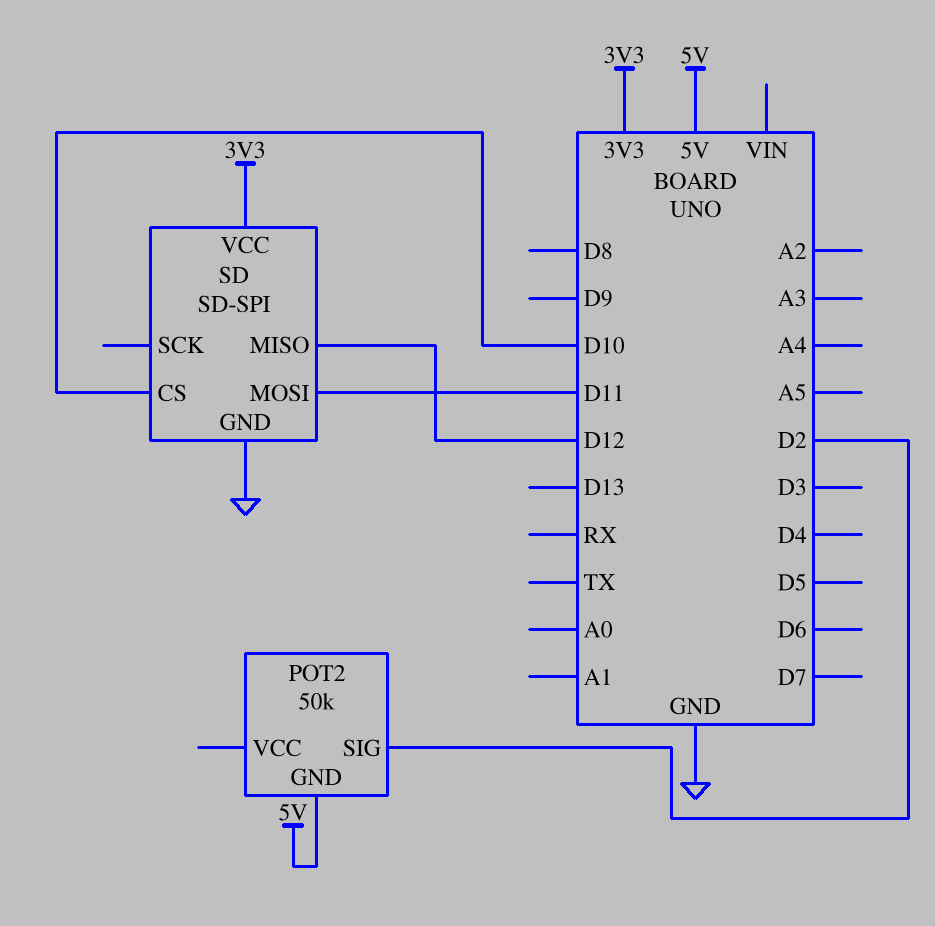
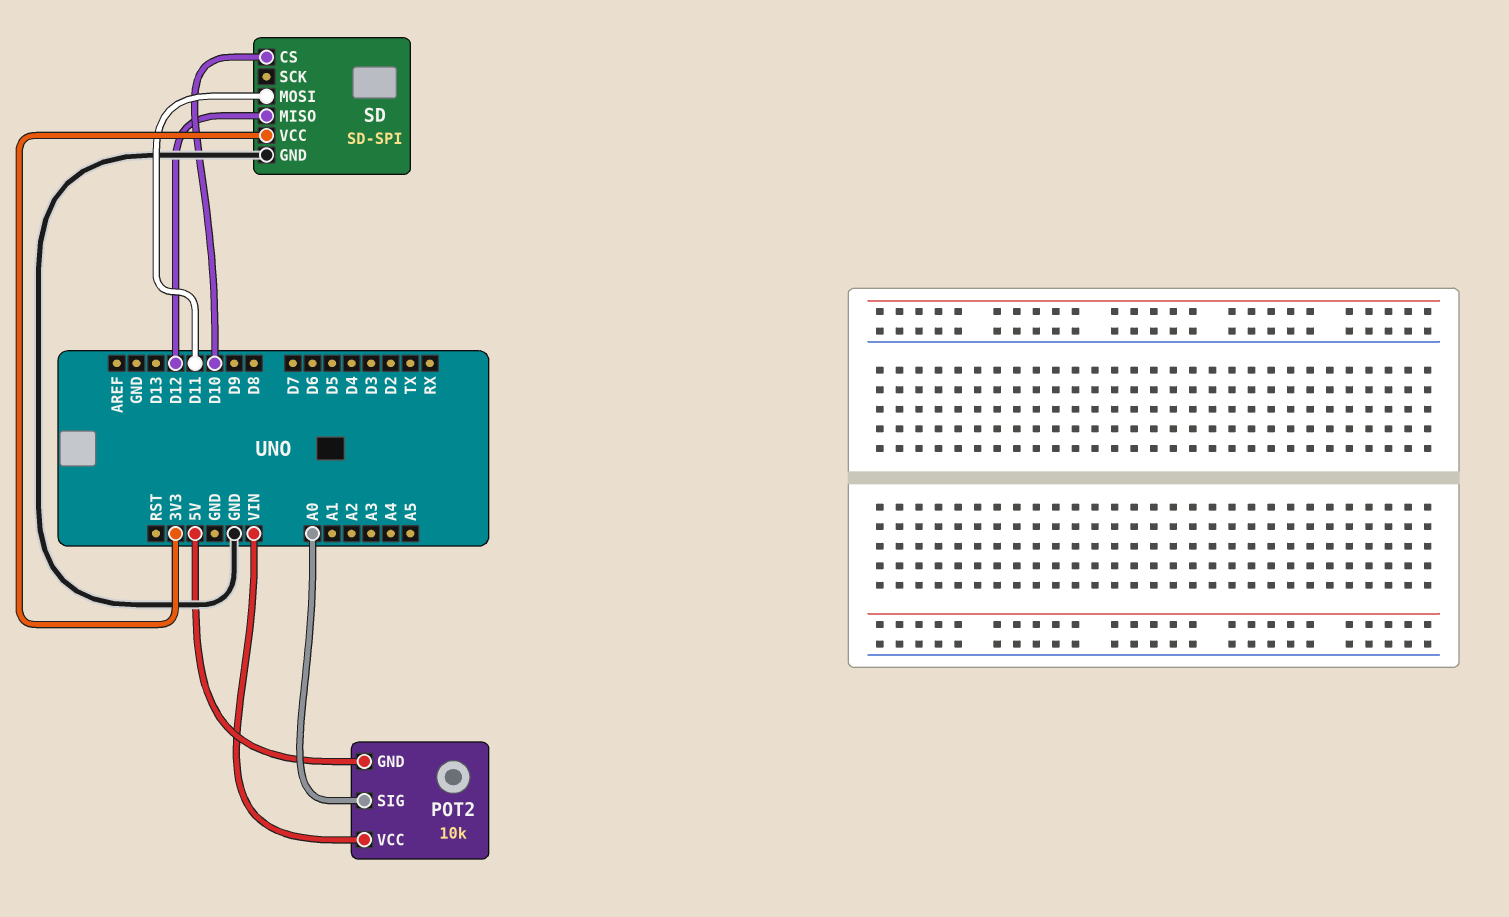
POT2: 50k -> 10k
POT2 pin SIG: D2 -> A0
POT2 pin VCC: none -> VIN

